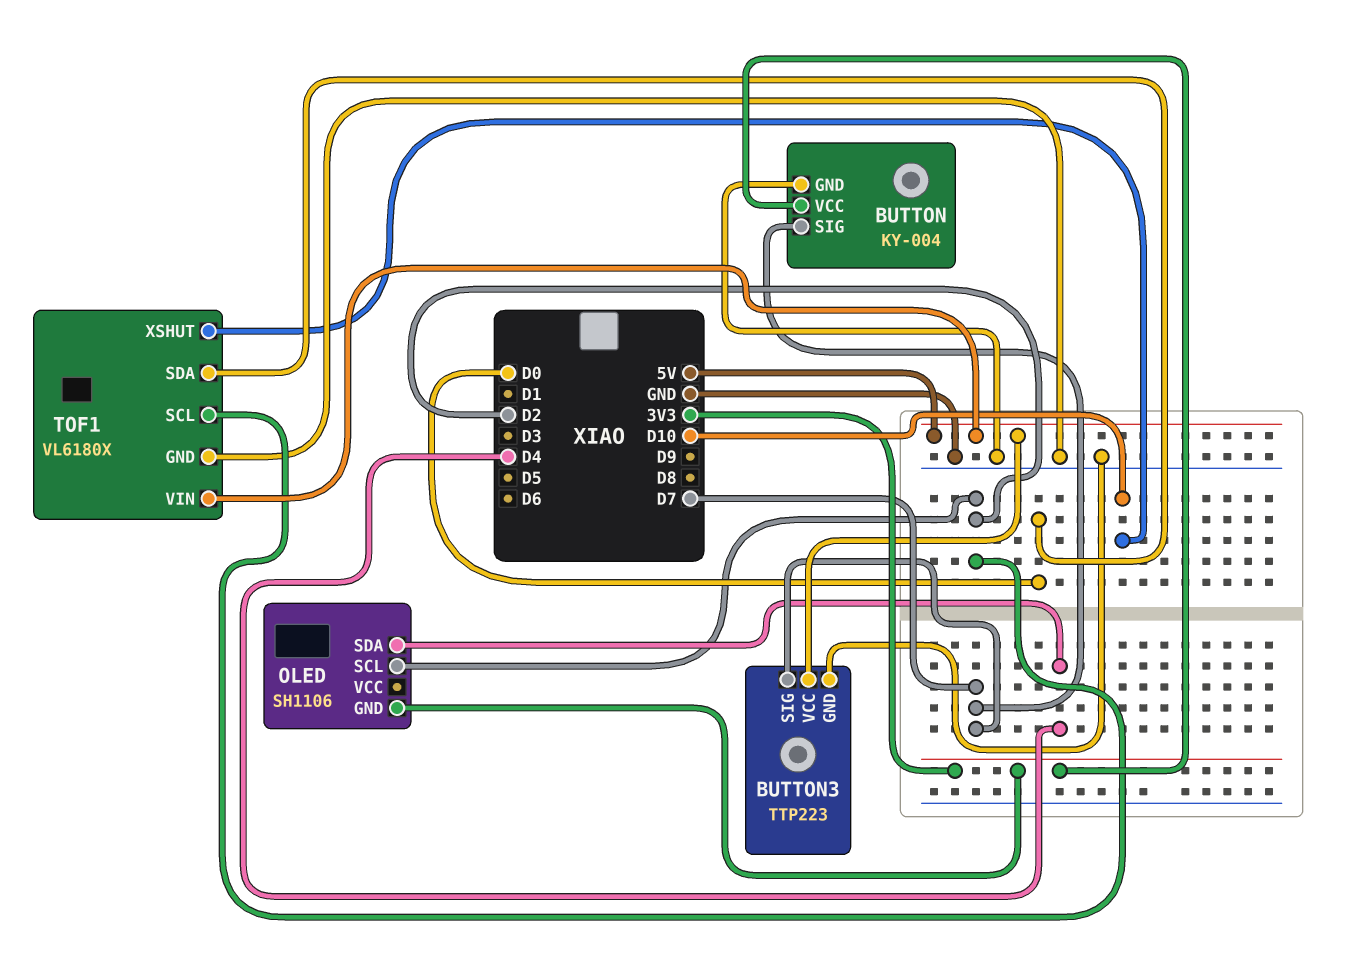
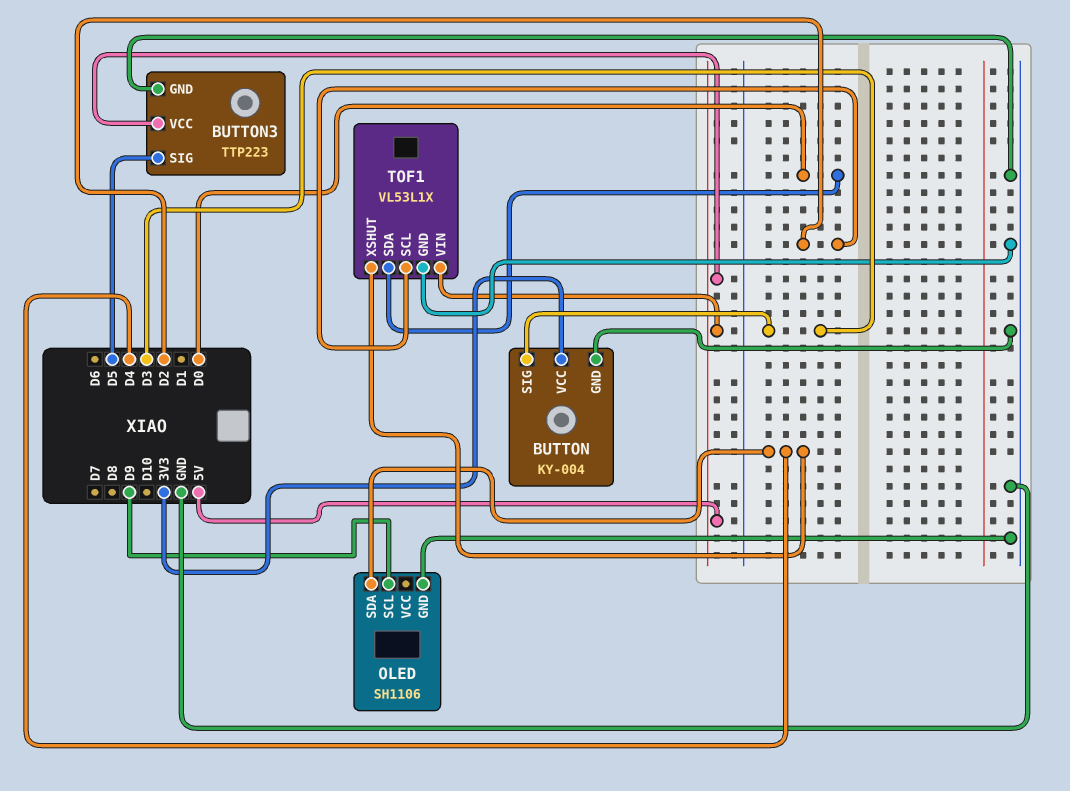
BUTTON pin SIG: D7 -> D3
BUTTON3 pin SIG: D7 -> D5
OLED pin GND: 3V3 -> GND
OLED pin SCL: D2 -> D9
TOF1: VL6180X -> VL53L1X
TOF1 pin XSHUT: D10 -> D4

